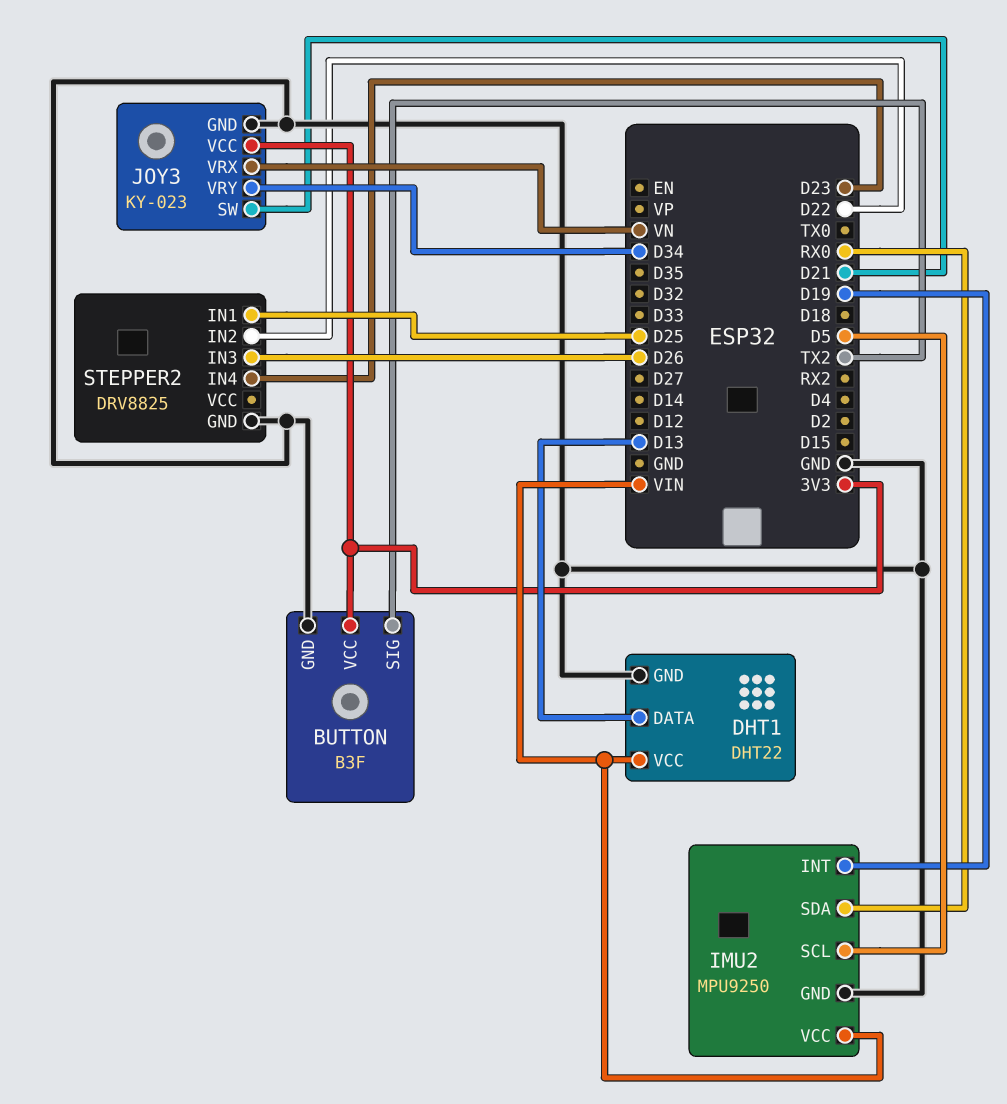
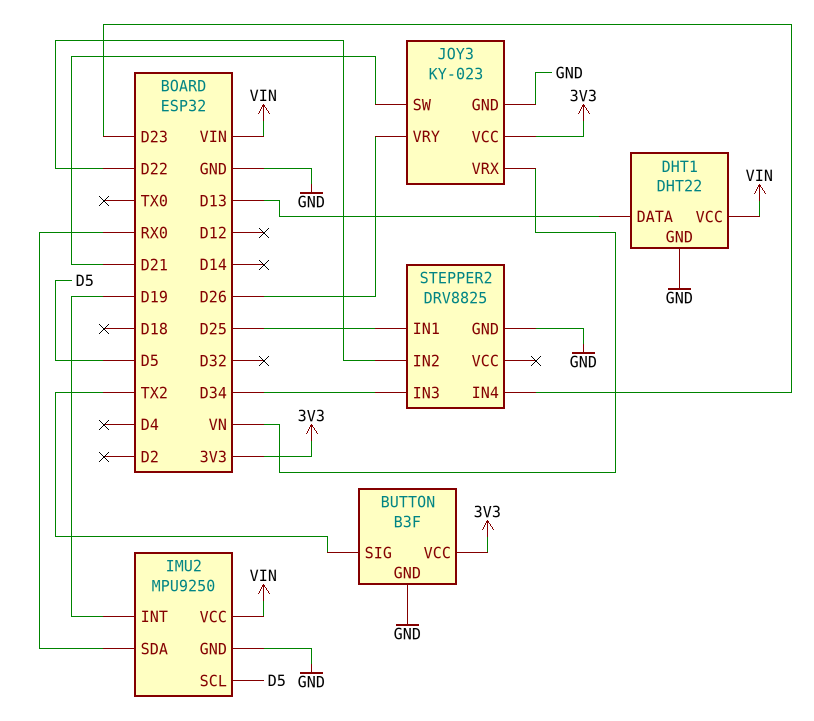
JOY3 pin VRY: D34 -> D26
STEPPER2 pin IN3: D26 -> D34

